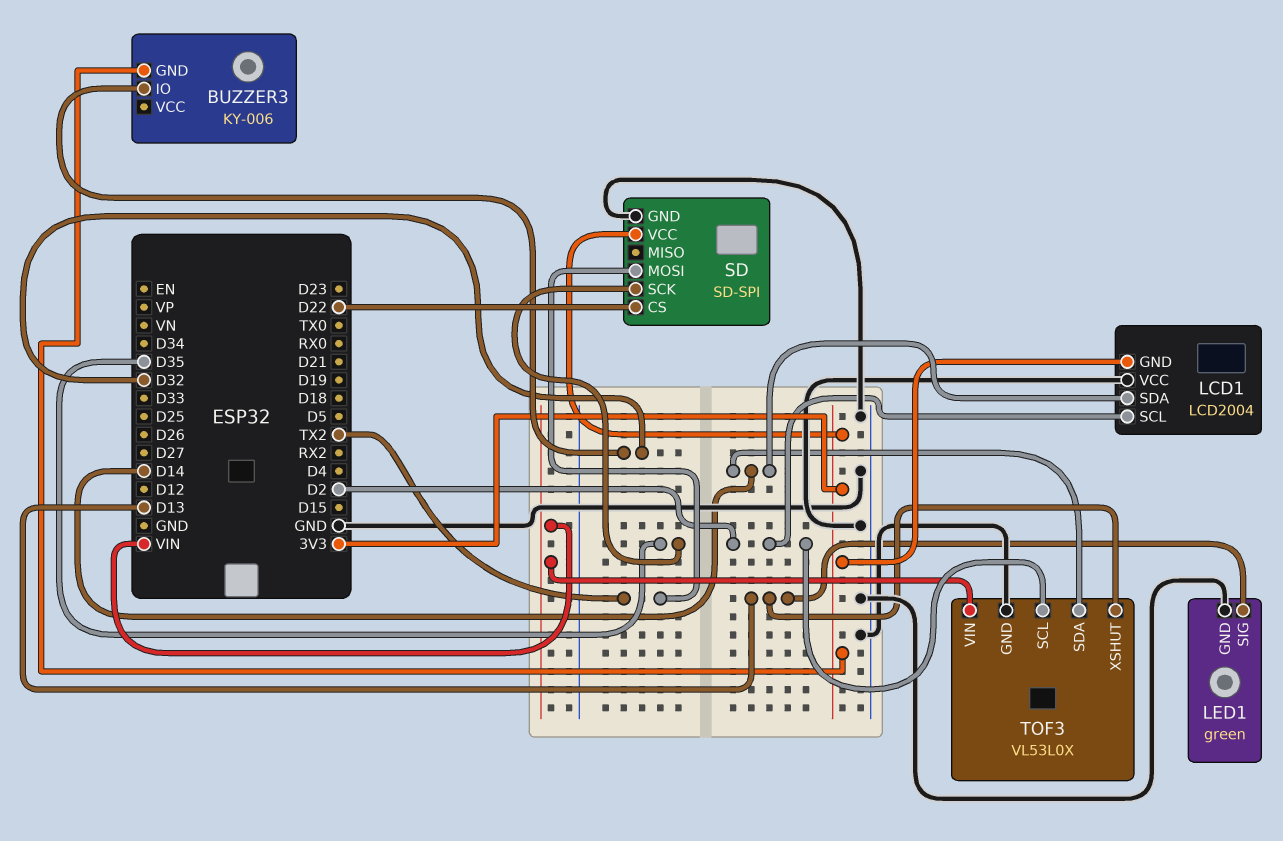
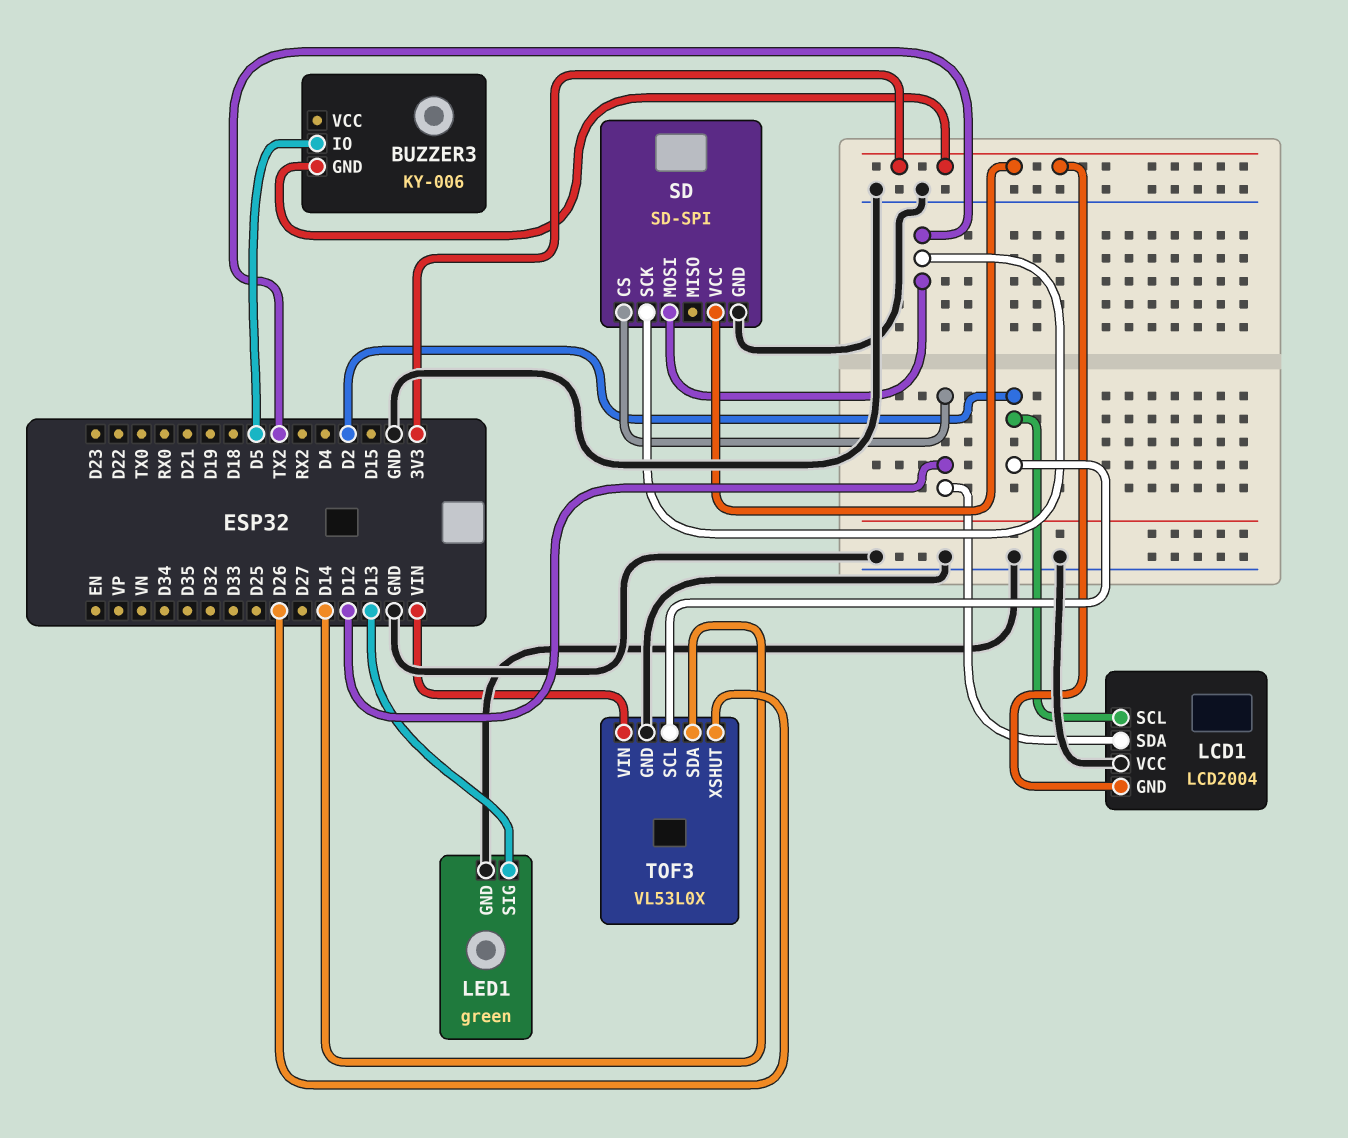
BUZZER3 pin IO: D32 -> D5
LCD1 pin SDA: D14 -> D12
SD pin CS: D22 -> D12
SD pin SCK: D35 -> TX2
TOF3 pin XSHUT: D13 -> D26

